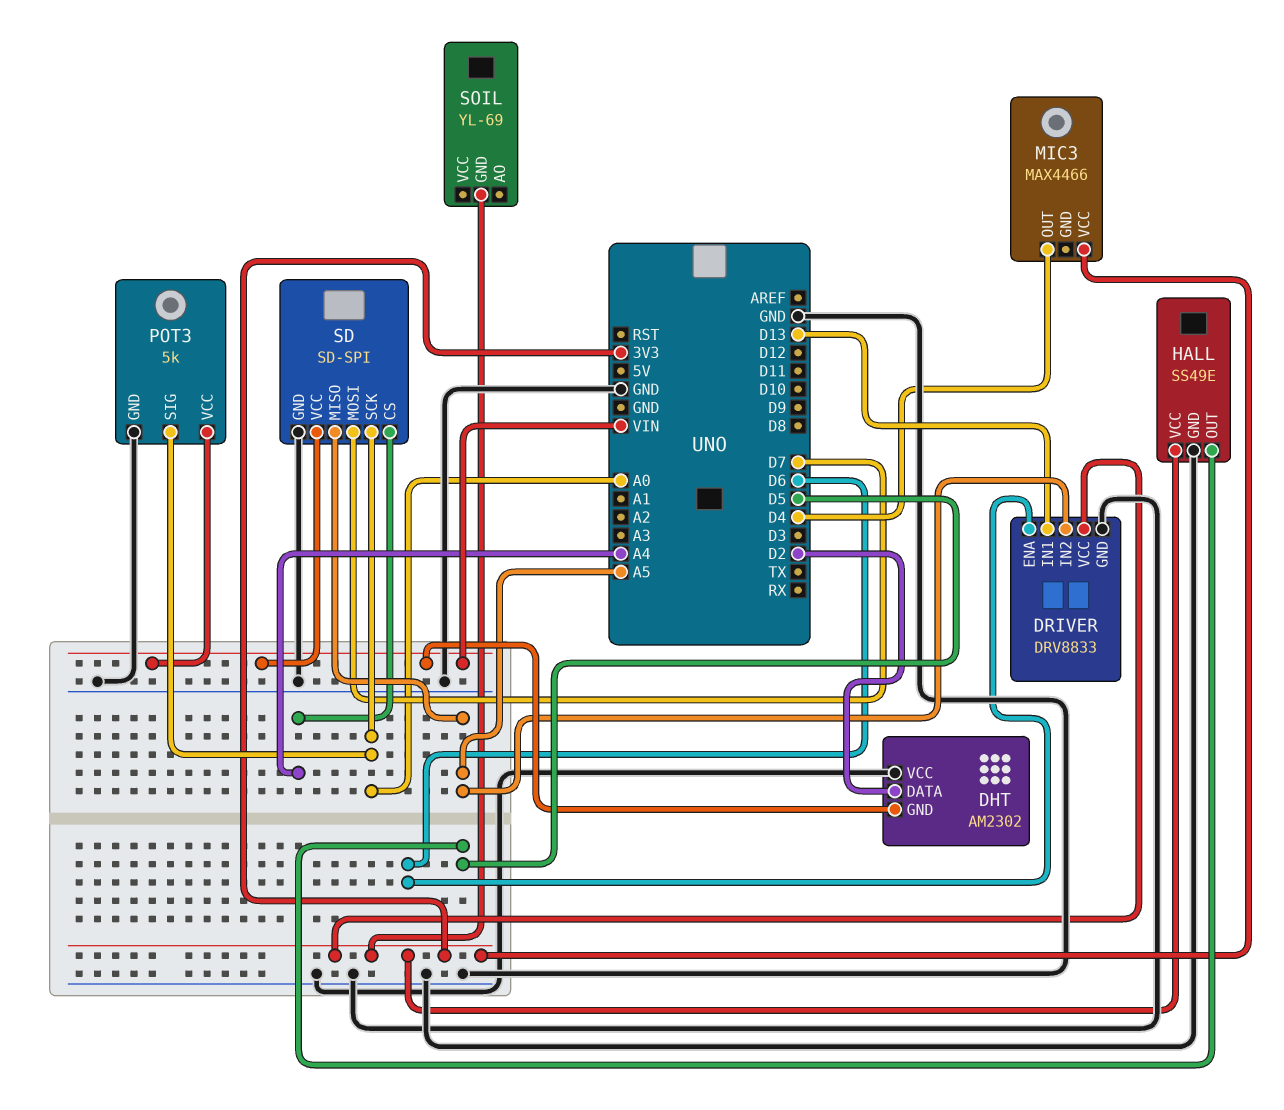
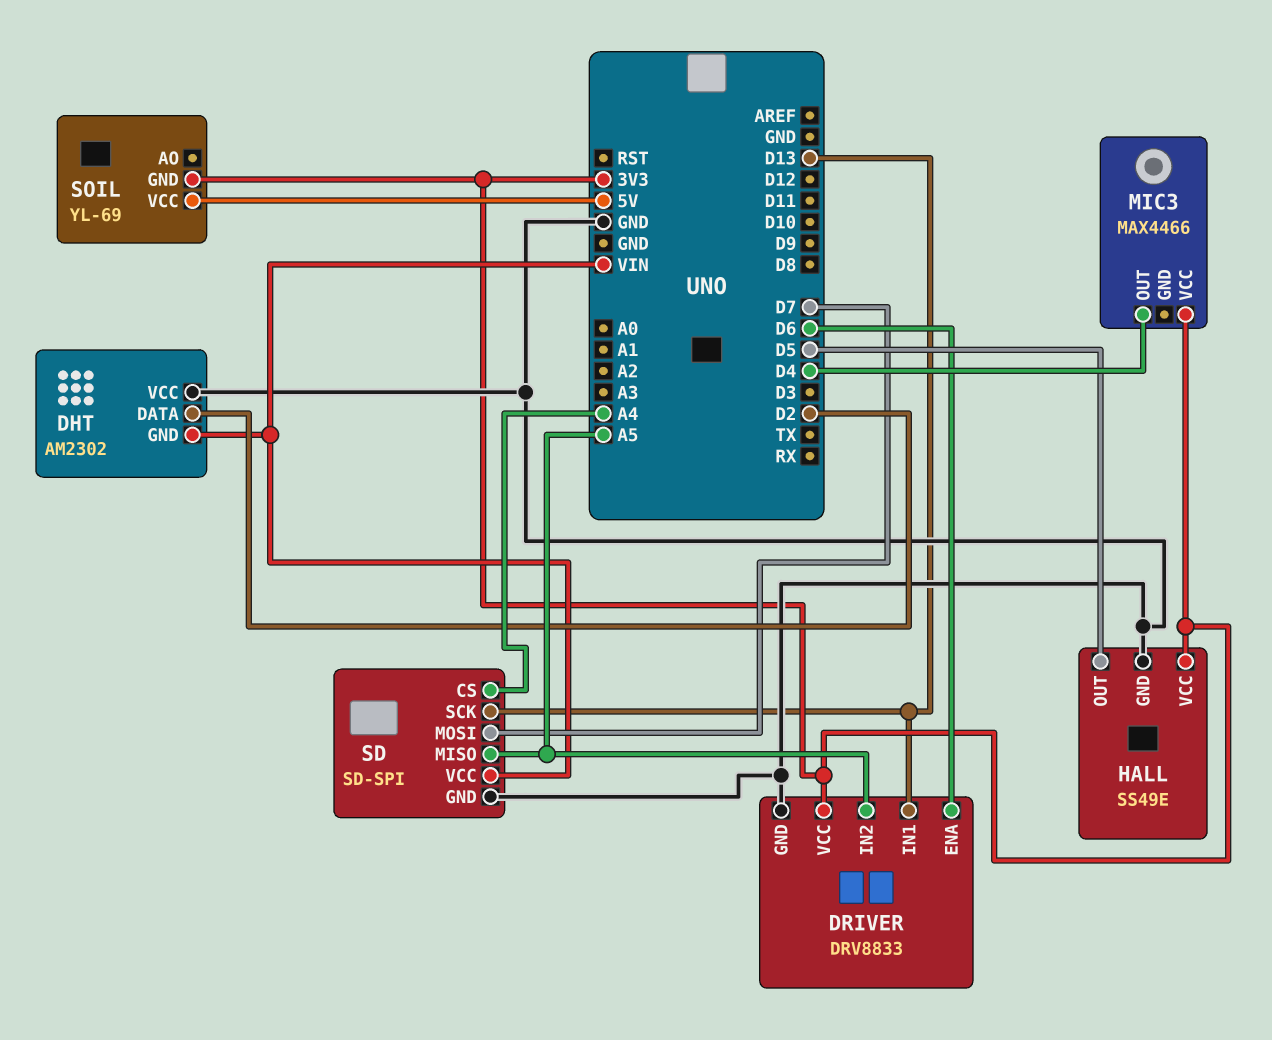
POT3: 5k -> none
POT3 pin GND: GND -> none
POT3 pin SIG: A0 -> none
POT3 pin VCC: VIN -> none
SD pin SCK: A0 -> D13
SOIL pin VCC: none -> 5V

